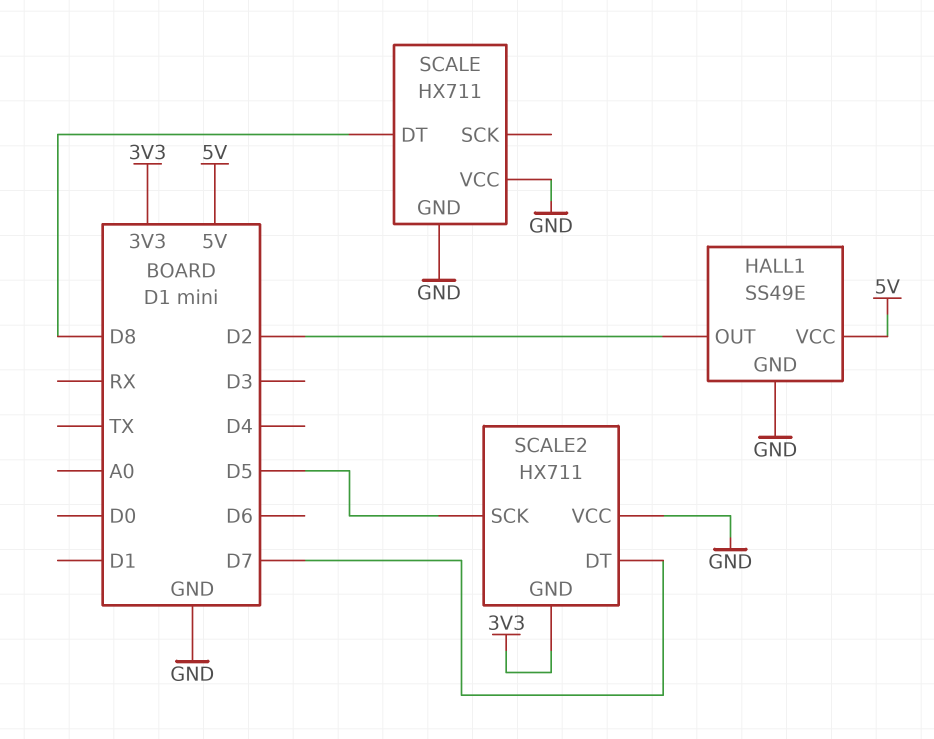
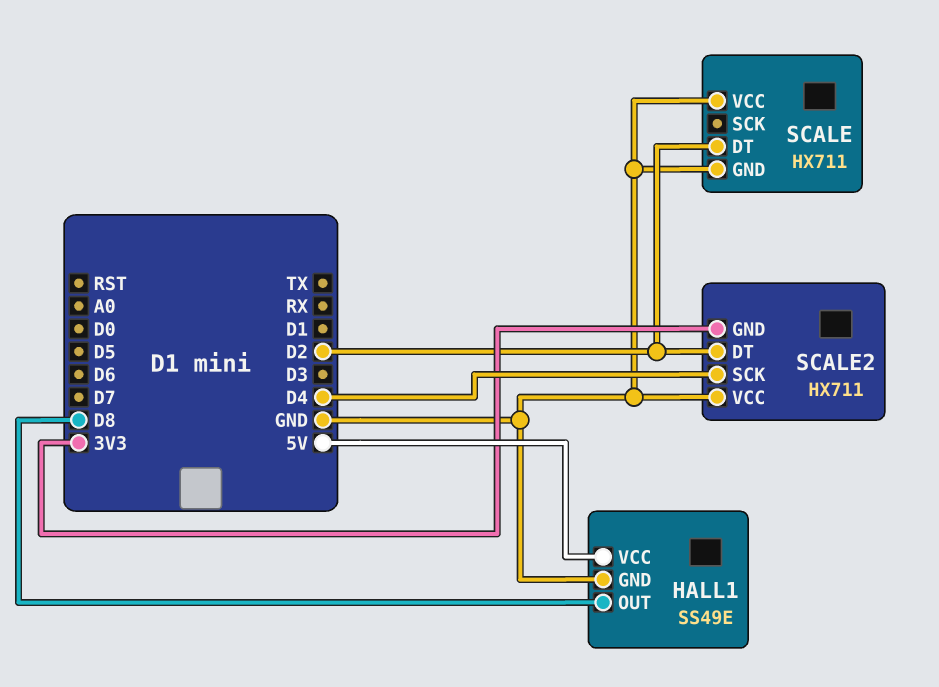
HALL1 pin OUT: D2 -> D8
SCALE pin DT: D8 -> D2
SCALE2 pin DT: D7 -> D2
SCALE2 pin SCK: D5 -> D4

